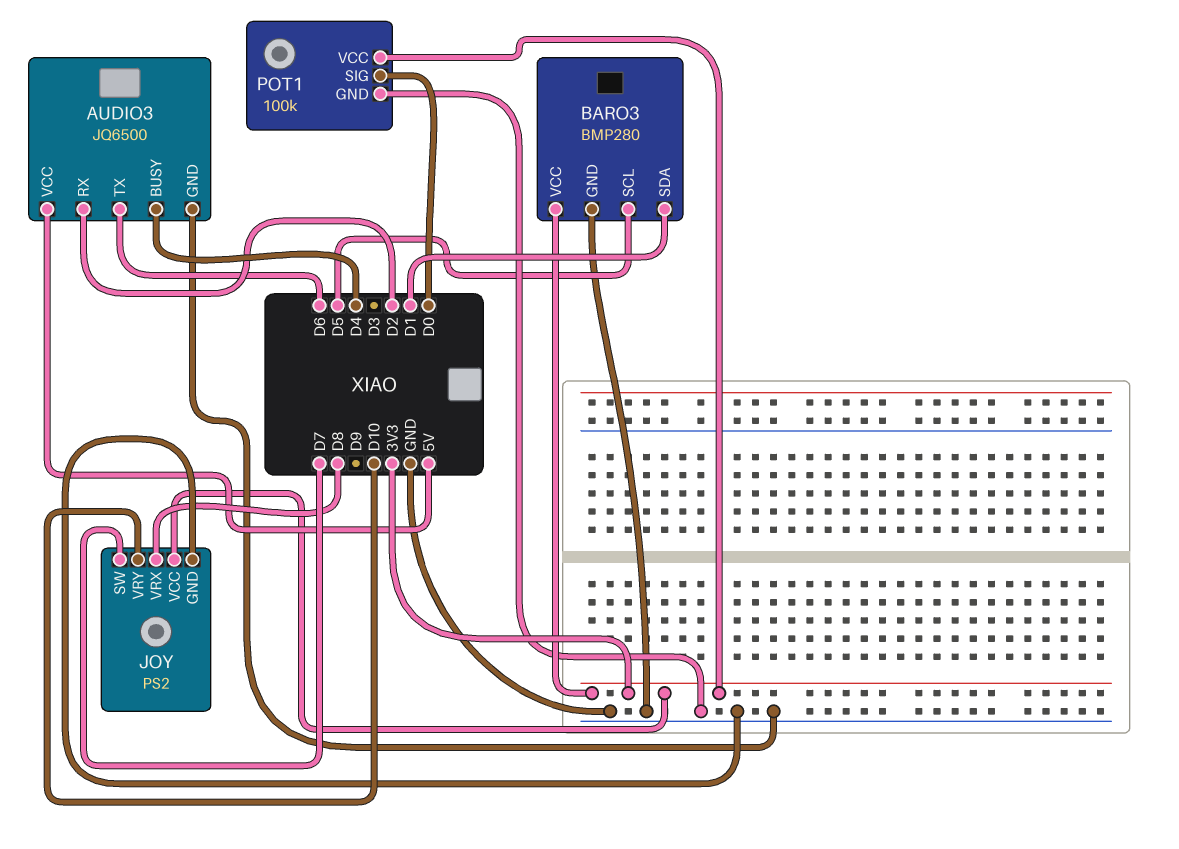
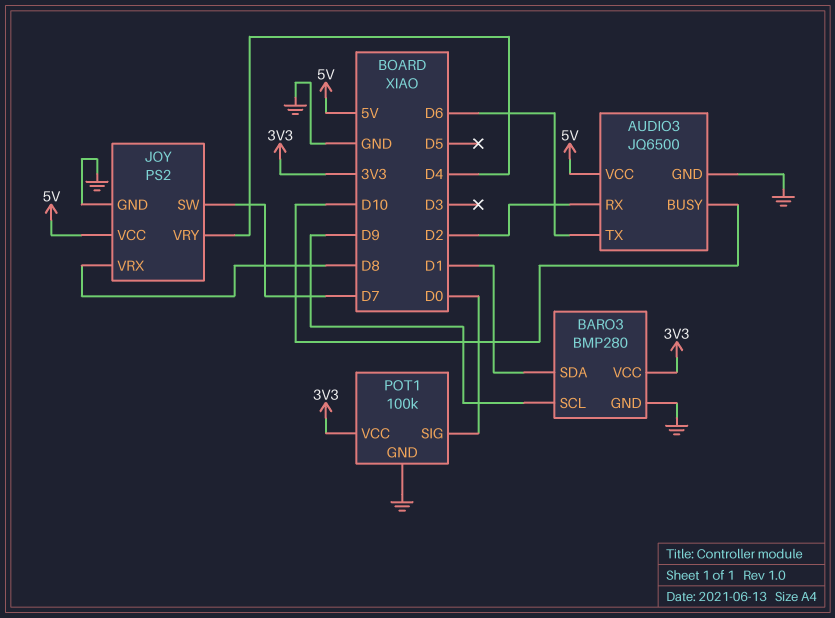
AUDIO3 pin BUSY: D4 -> D10
BARO3 pin SCL: D5 -> D9
JOY pin VCC: 3V3 -> 5V
JOY pin VRY: D10 -> D4

